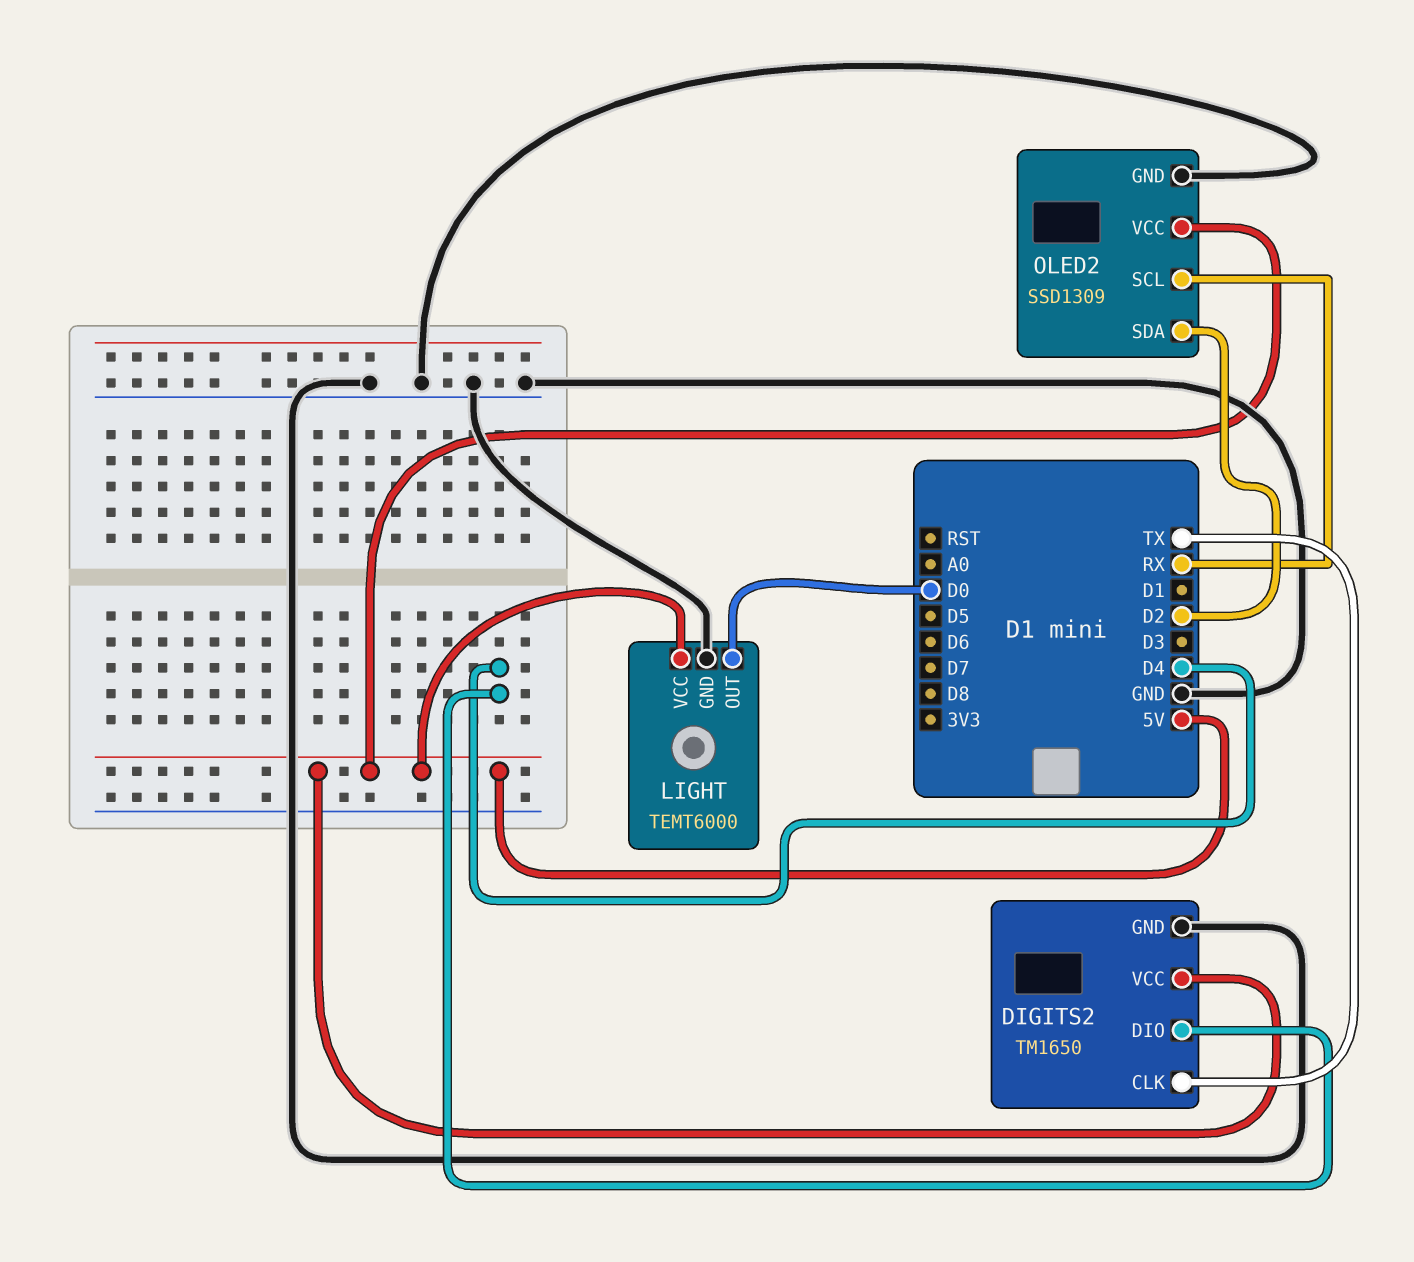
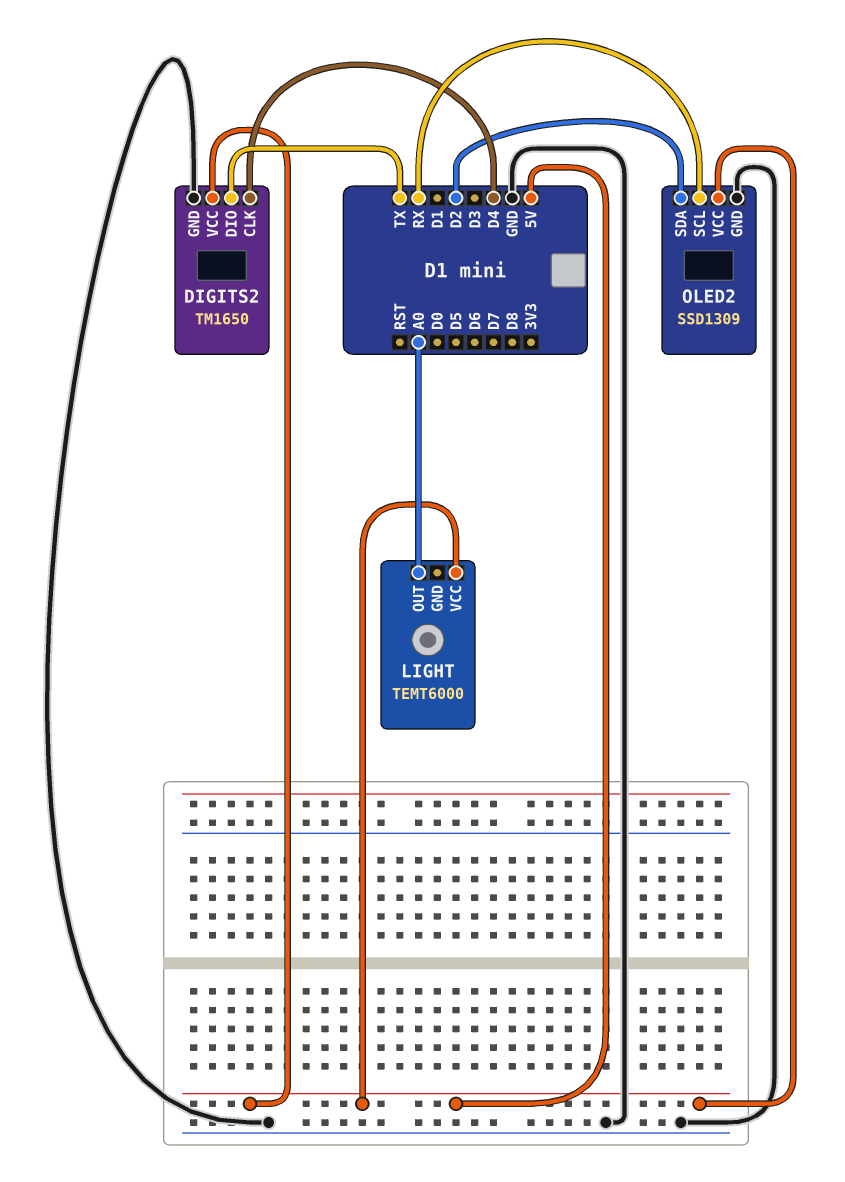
DIGITS2 pin CLK: TX -> D4
DIGITS2 pin DIO: D4 -> TX
LIGHT pin GND: GND -> none
LIGHT pin OUT: D0 -> A0

